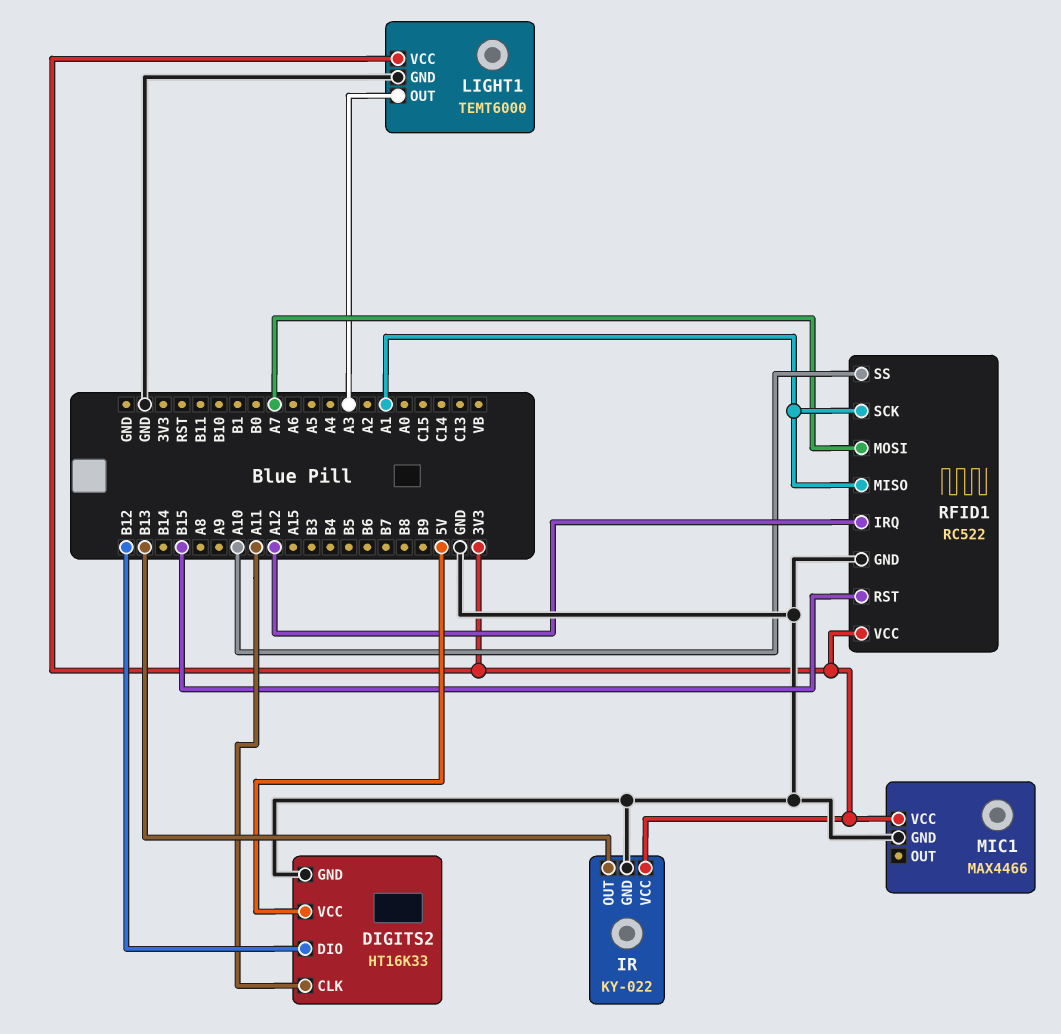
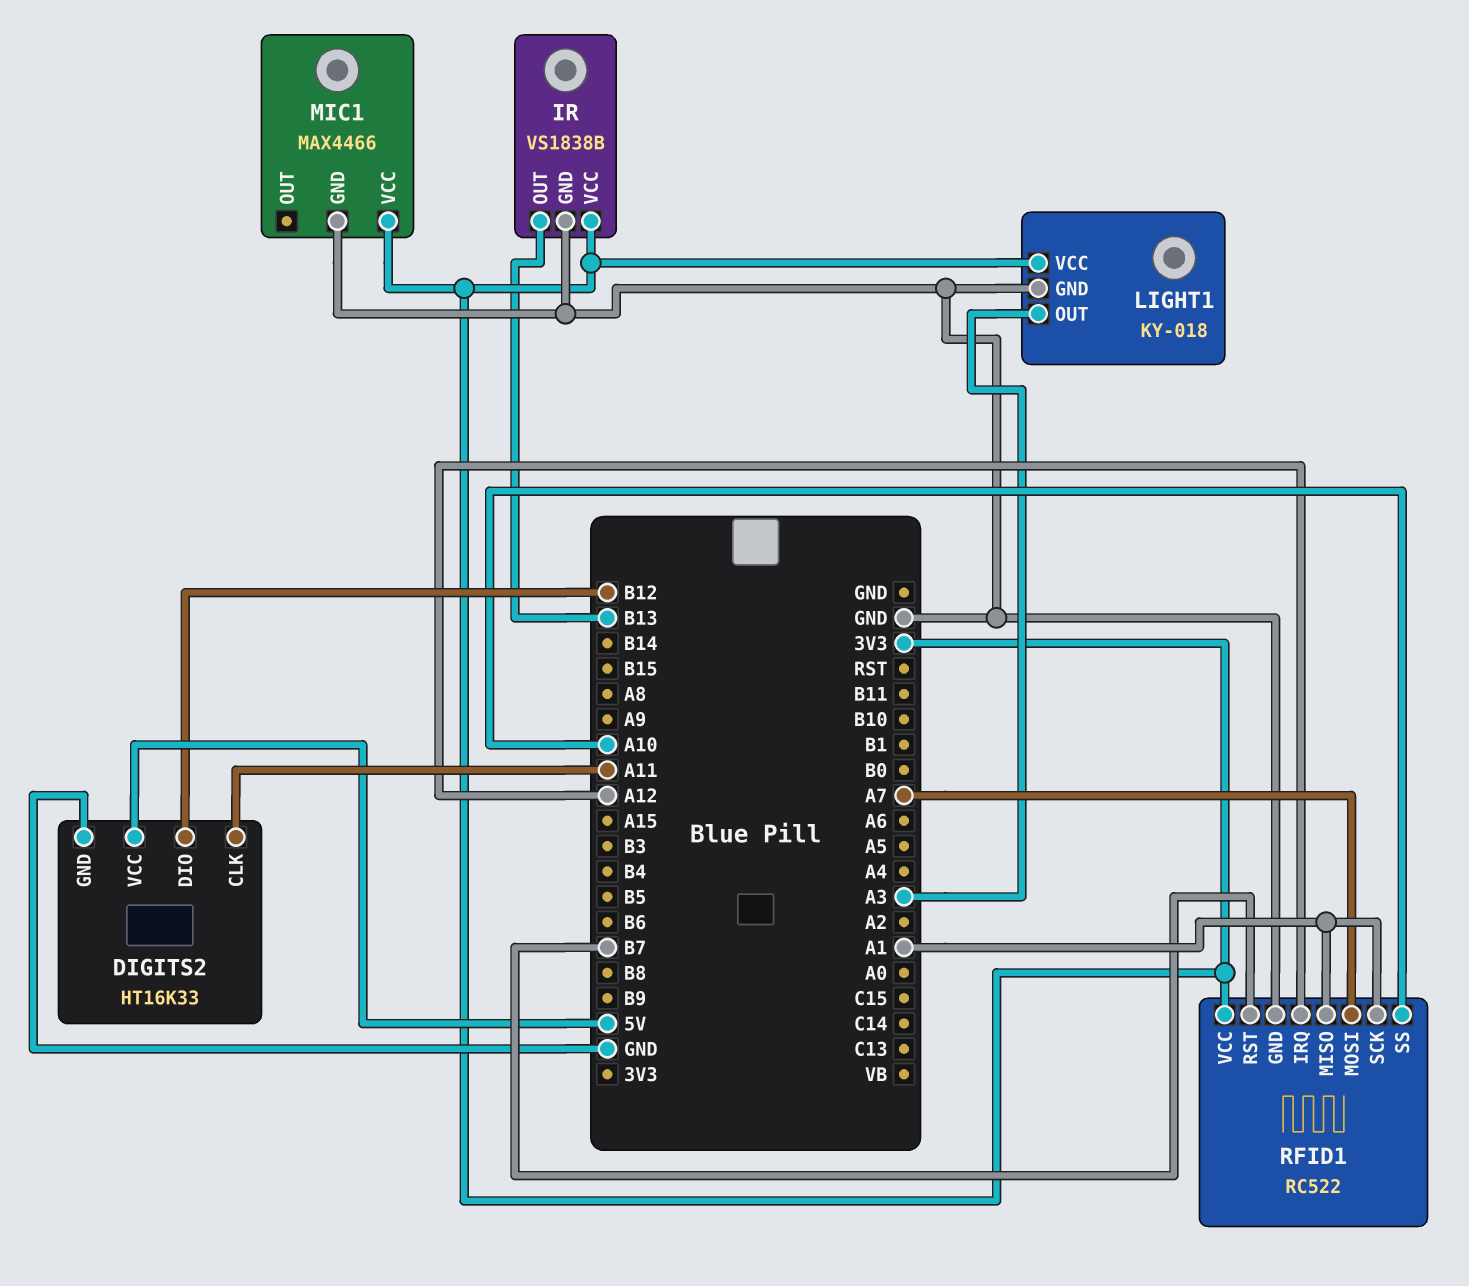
IR: KY-022 -> VS1838B
LIGHT1: TEMT6000 -> KY-018
RFID1 pin RST: B15 -> B7

